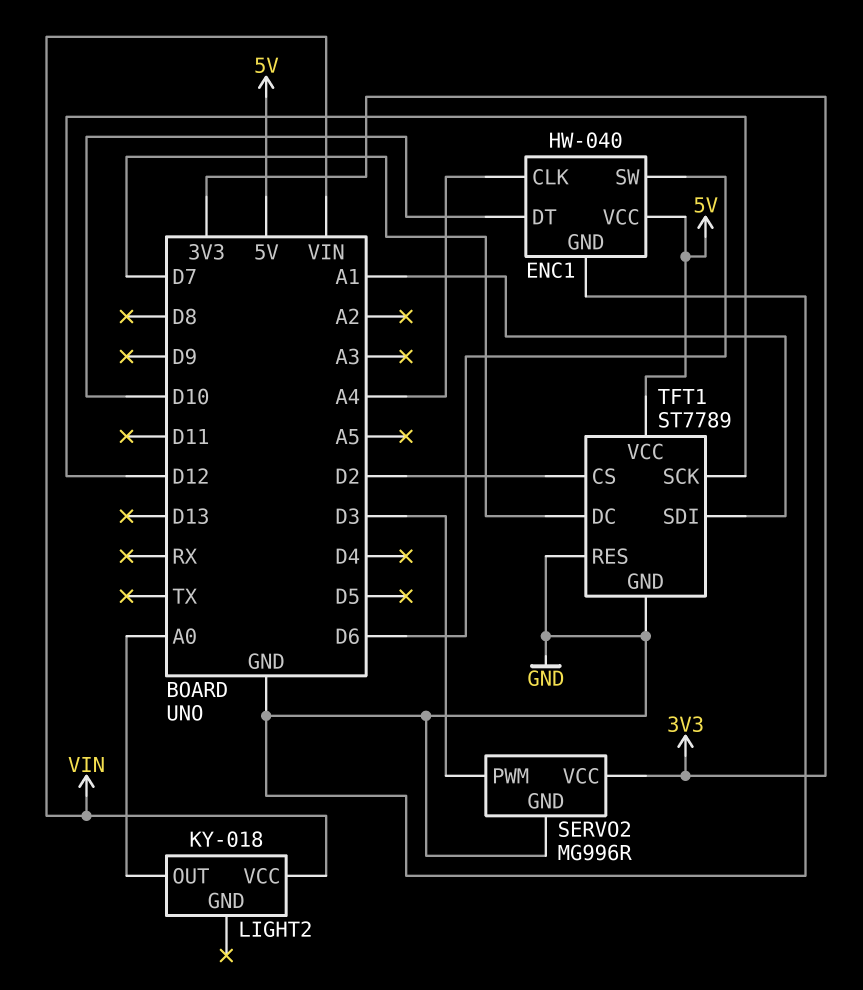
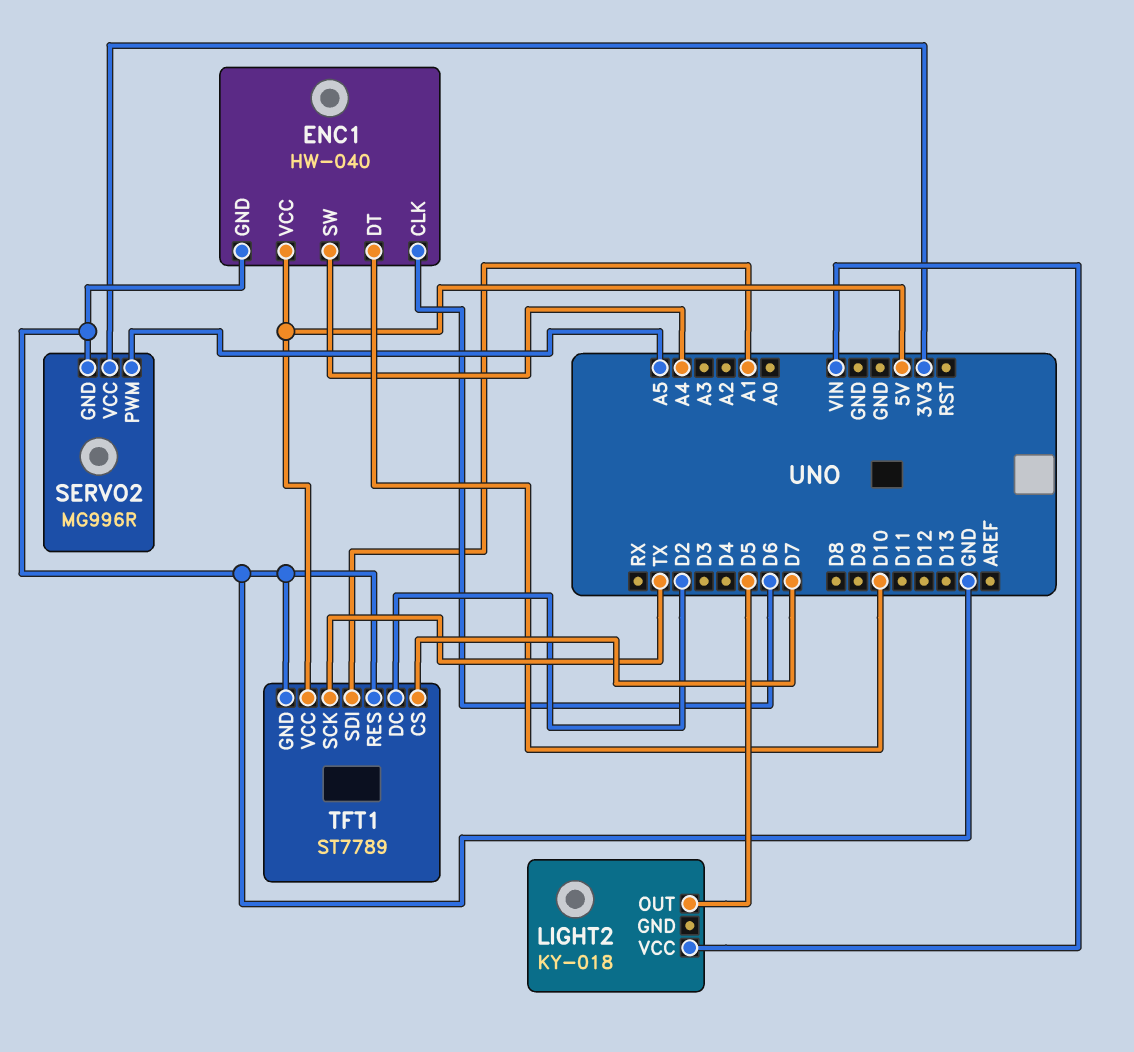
ENC1 pin CLK: A4 -> D6
ENC1 pin SW: D6 -> A4
LIGHT2 pin OUT: A0 -> D5
SERVO2 pin PWM: D3 -> A5
TFT1 pin CS: D2 -> D7
TFT1 pin DC: D7 -> D2
TFT1 pin SCK: D12 -> TX

